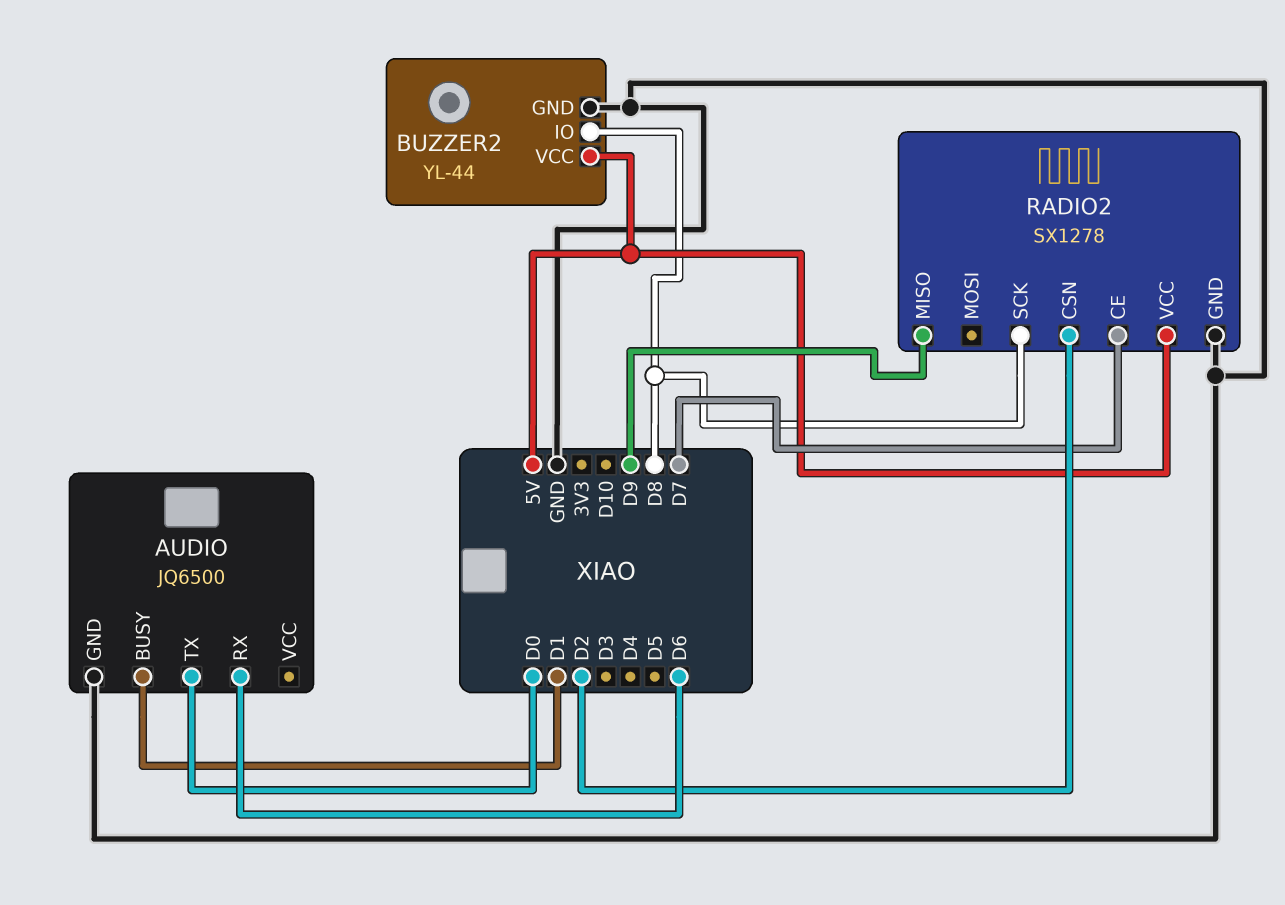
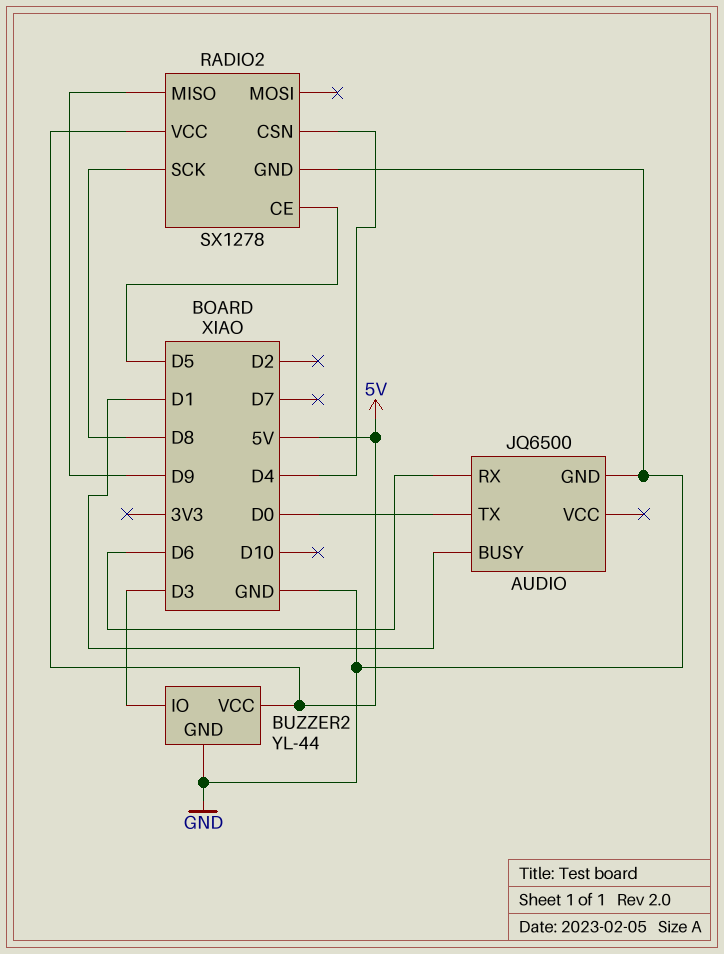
BUZZER2 pin IO: D8 -> D3
RADIO2 pin CE: D7 -> D5
RADIO2 pin CSN: D2 -> D4

